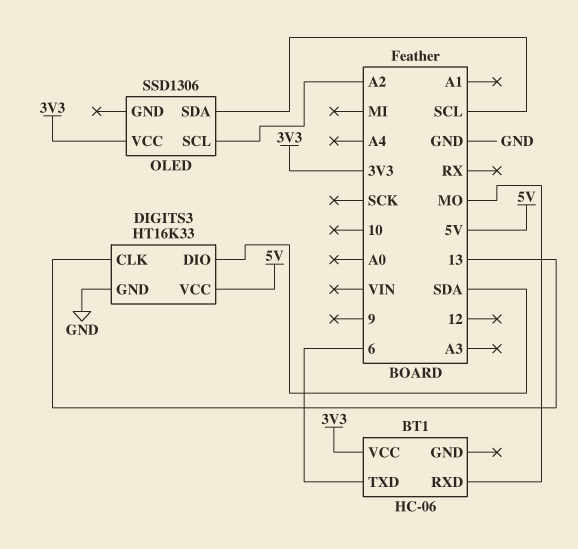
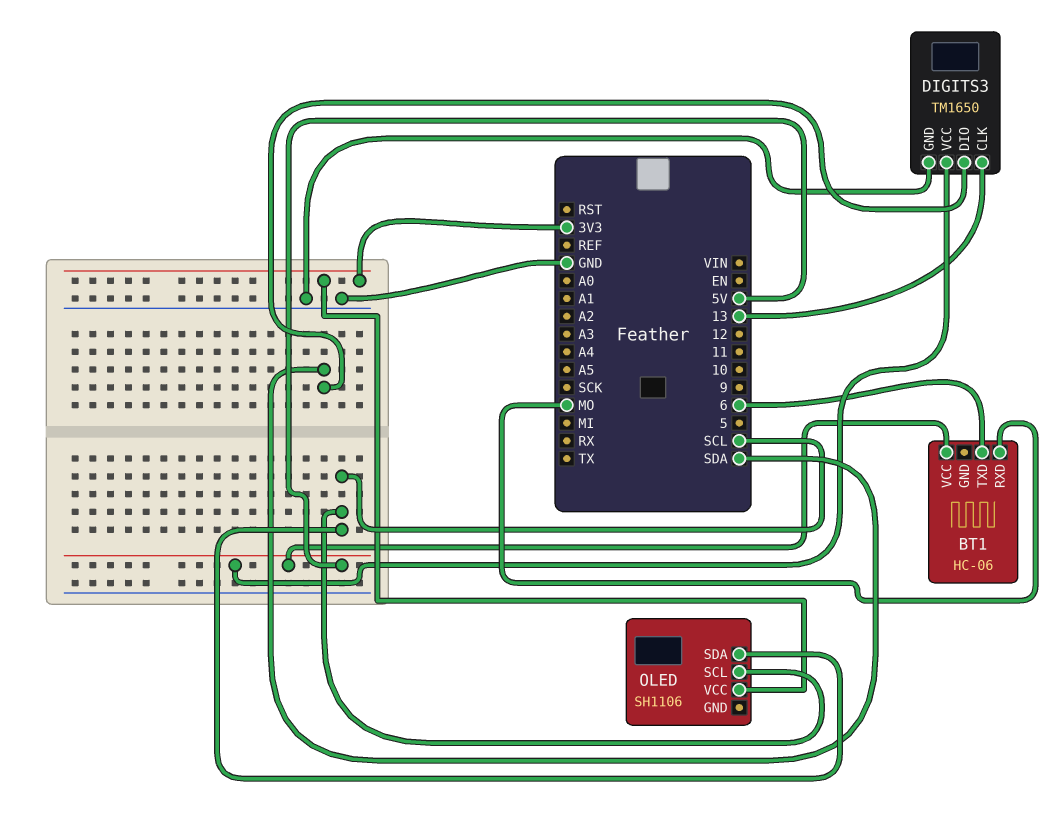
BT1 pin VCC: 3V3 -> 5V
DIGITS3: HT16K33 -> TM1650
OLED: SSD1306 -> SH1106
OLED pin SCL: A2 -> SCL

